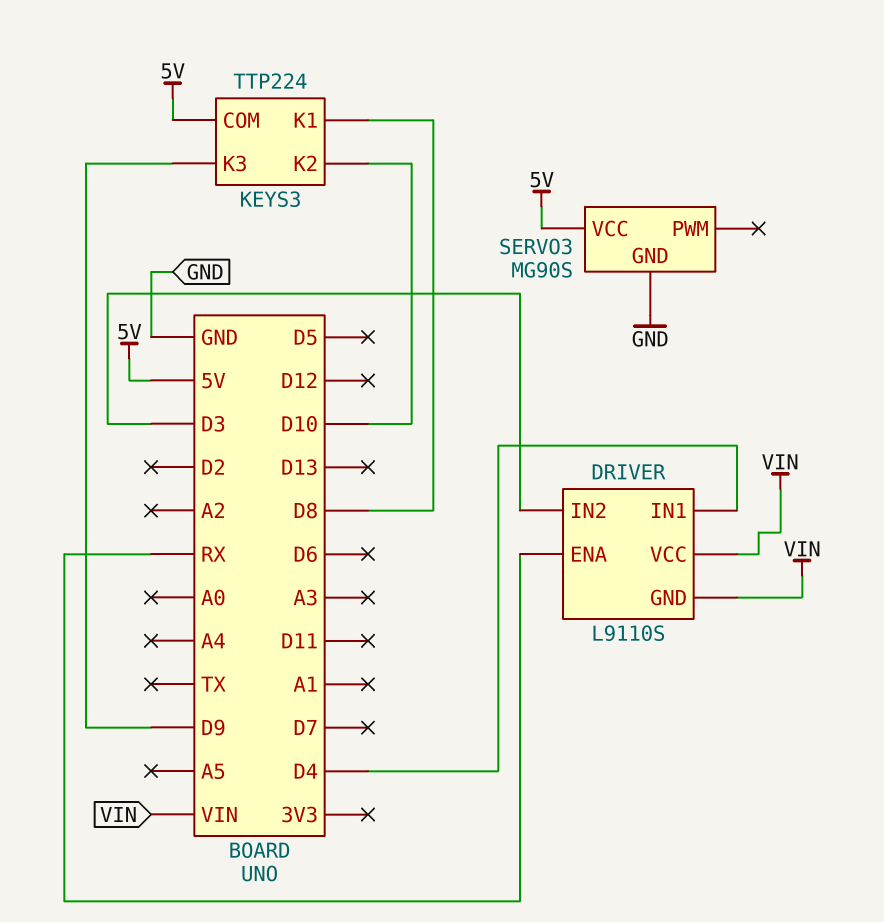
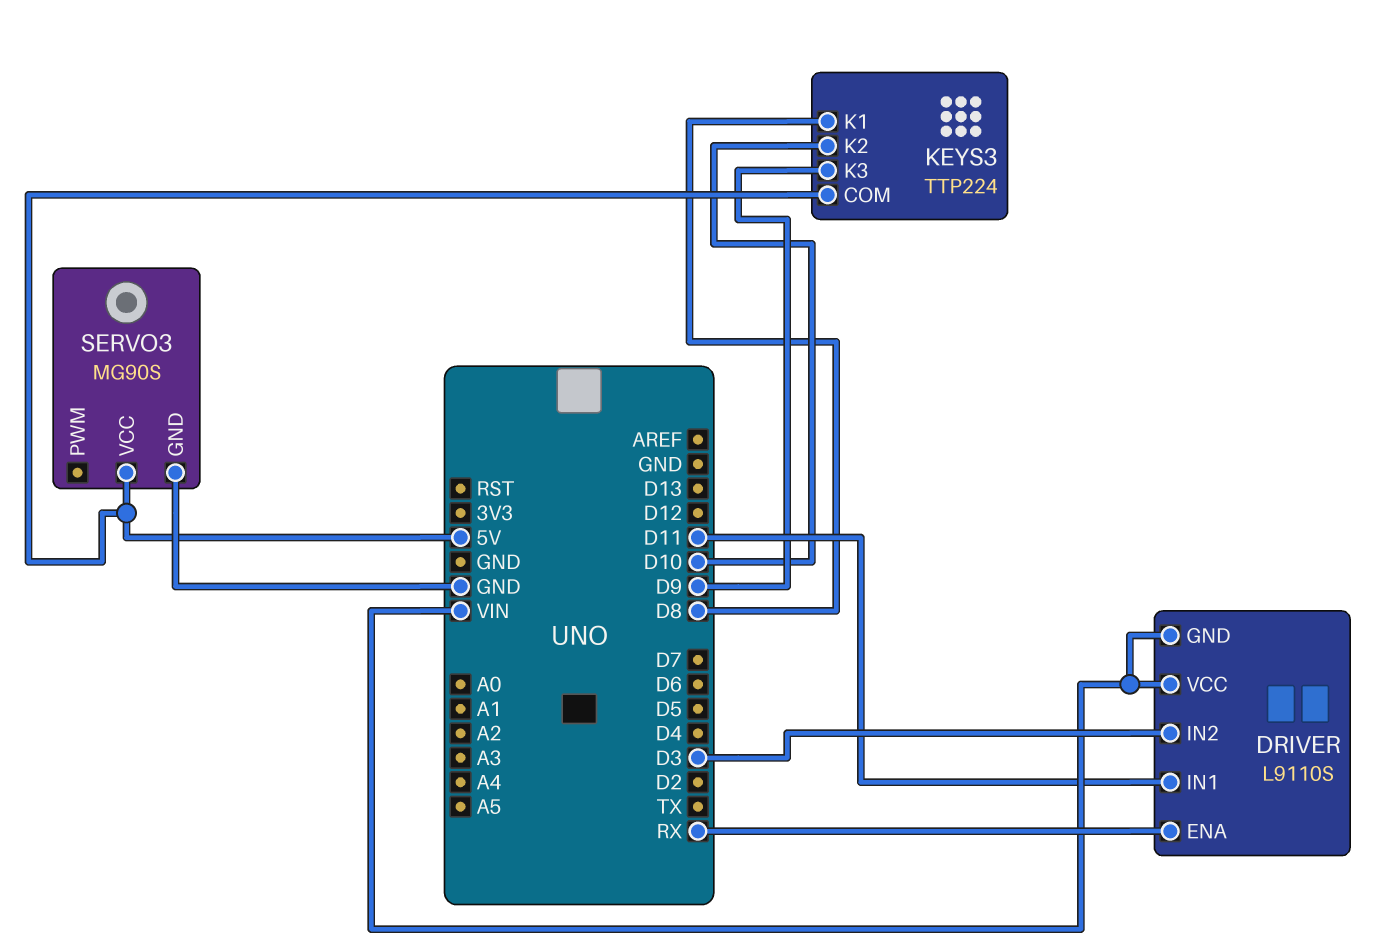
DRIVER pin IN1: D4 -> D11

